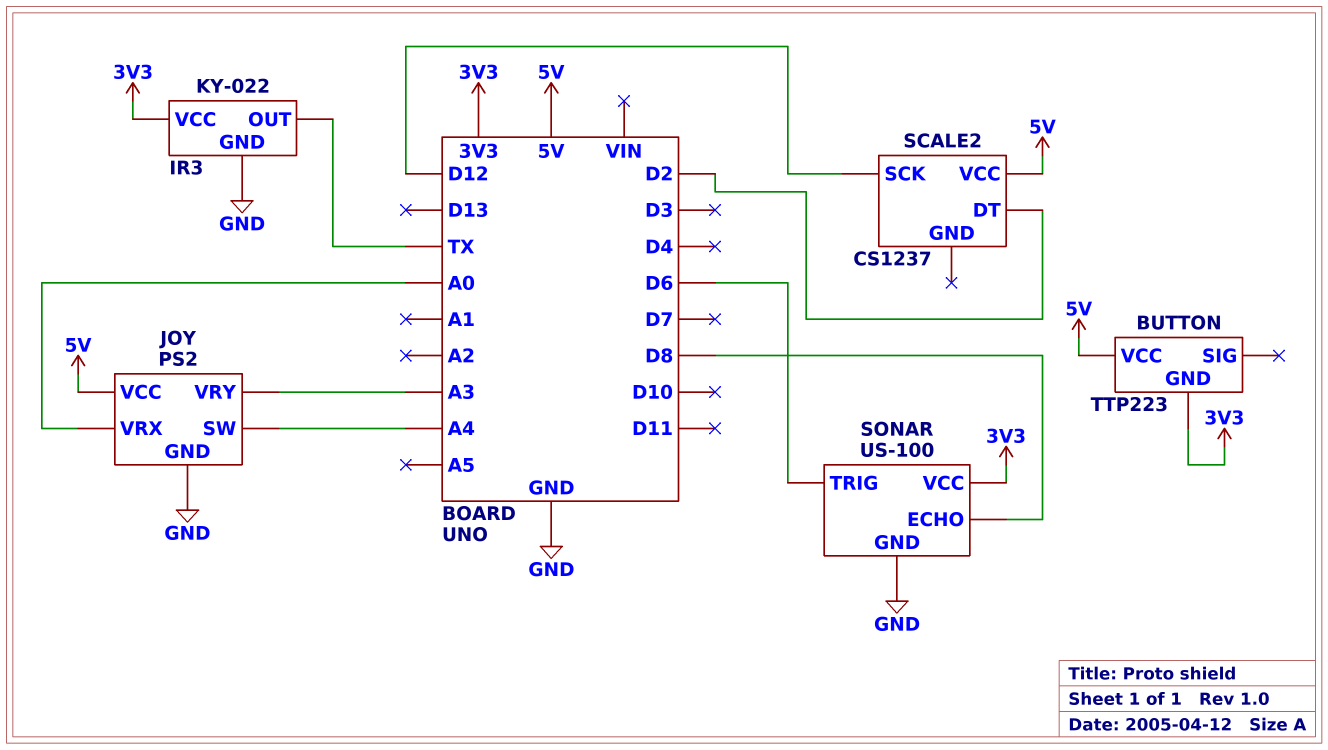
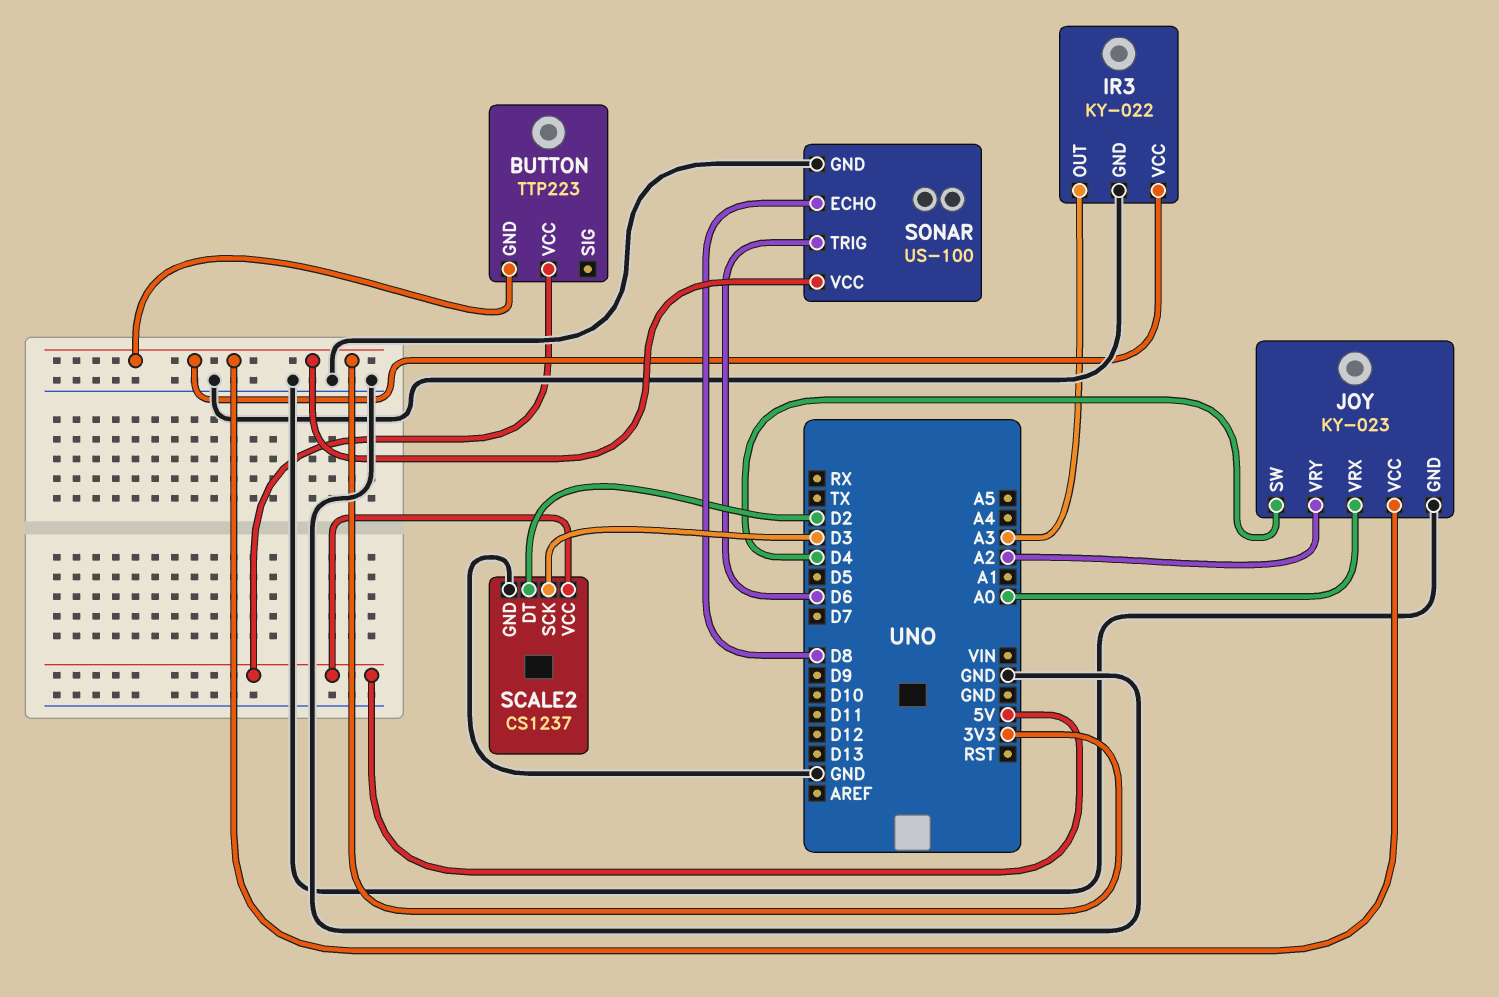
IR3 pin OUT: TX -> A3
JOY: PS2 -> KY-023
JOY pin SW: A4 -> D4
JOY pin VCC: 5V -> 3V3
JOY pin VRY: A3 -> A2
SCALE2 pin GND: none -> GND
SCALE2 pin SCK: D12 -> D3

